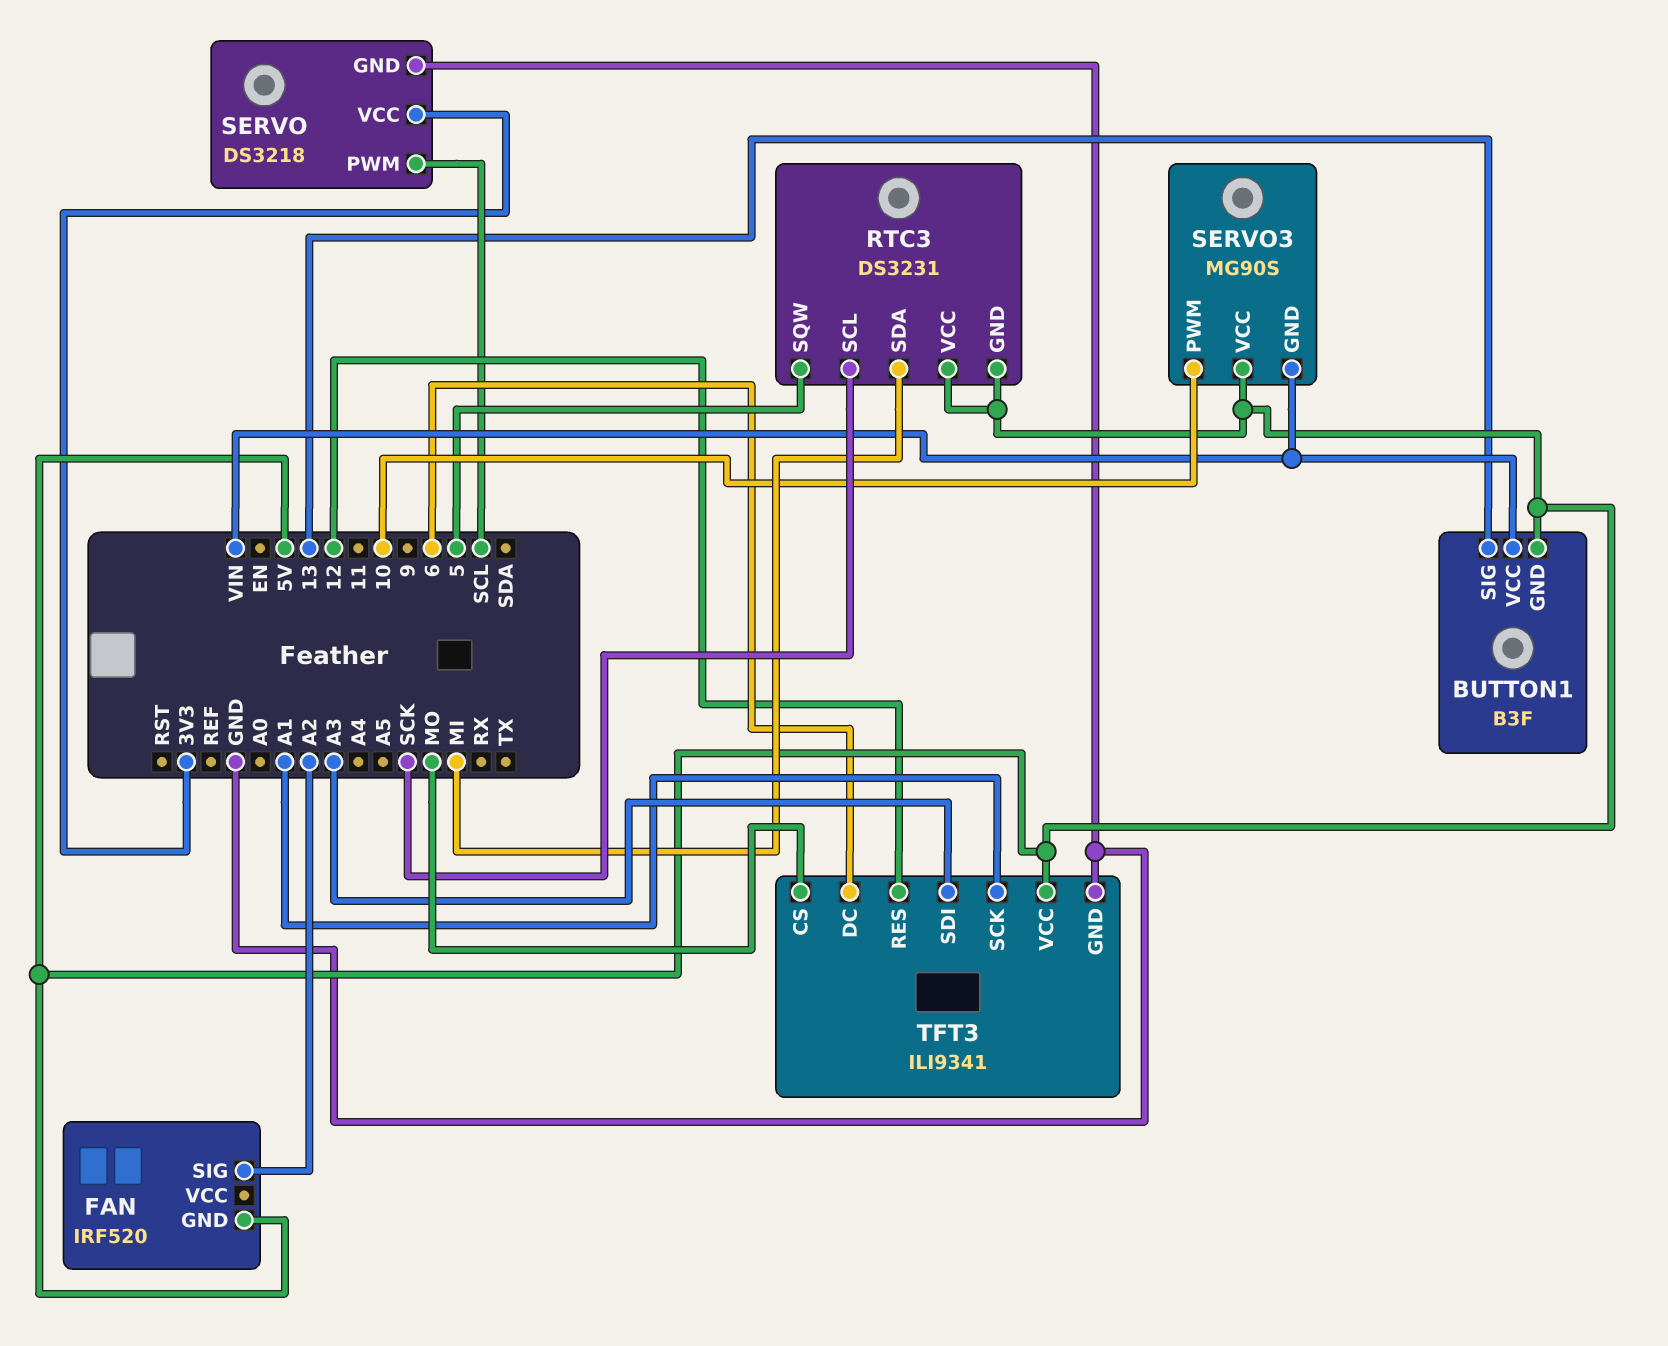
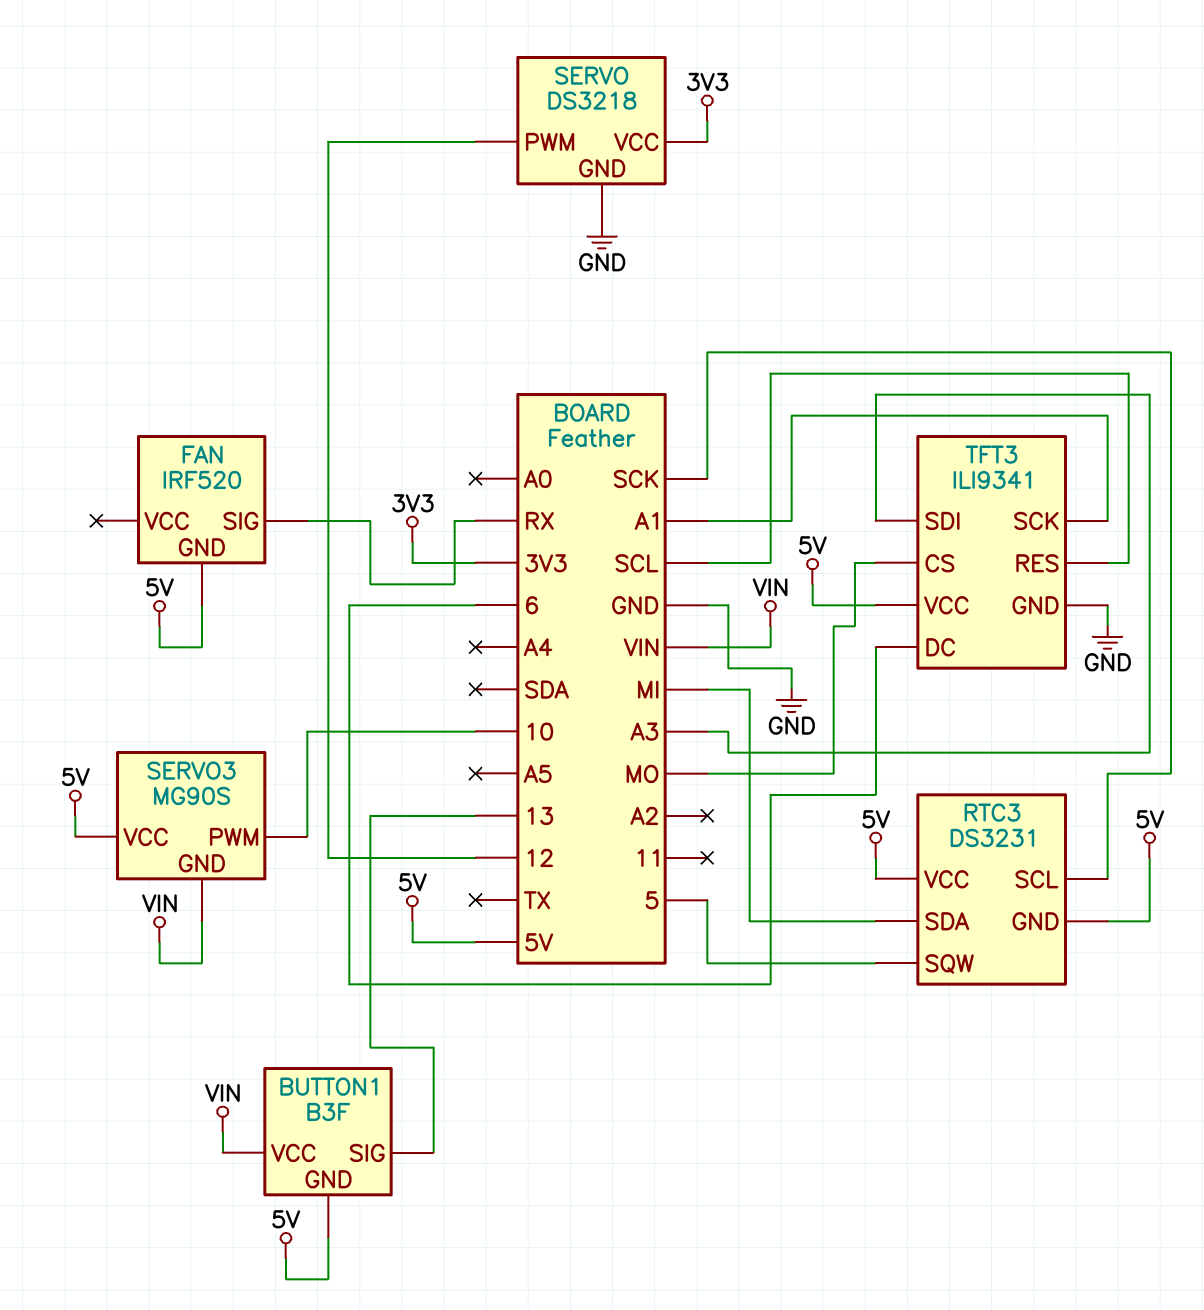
FAN pin SIG: A2 -> RX
SERVO pin PWM: SCL -> 12
TFT3 pin RES: 12 -> SCL

